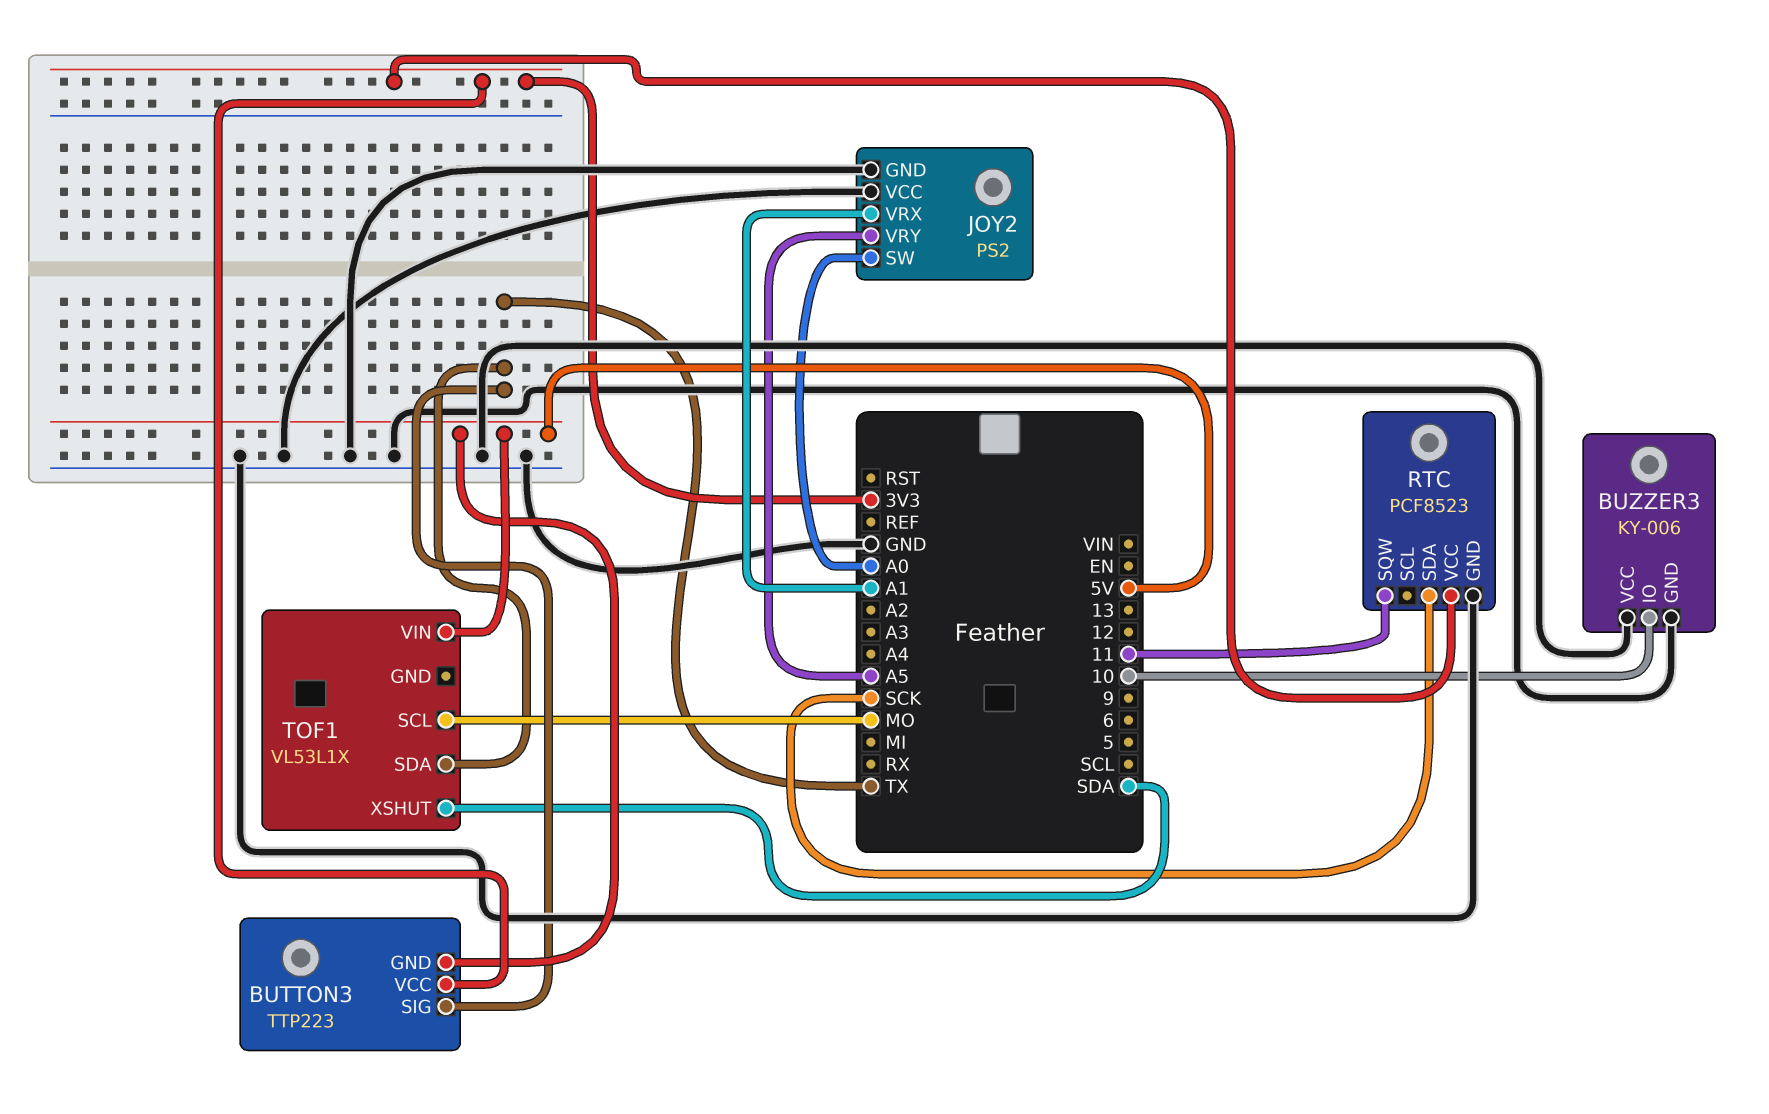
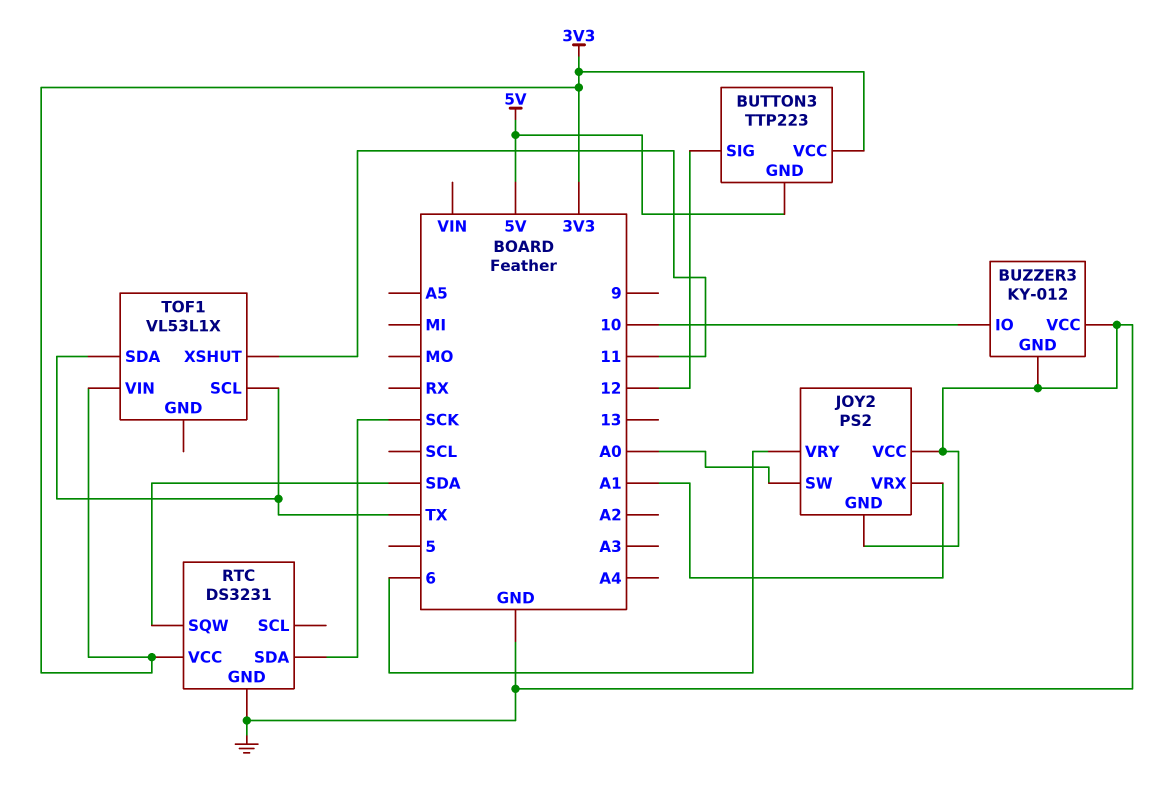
BUTTON3 pin SIG: TX -> 12
BUZZER3: KY-006 -> KY-012
JOY2 pin VRY: A5 -> 6
RTC: PCF8523 -> DS3231
RTC pin SQW: 11 -> SDA
TOF1 pin SCL: MO -> TX
TOF1 pin VIN: 5V -> 3V3
TOF1 pin XSHUT: SDA -> 11

